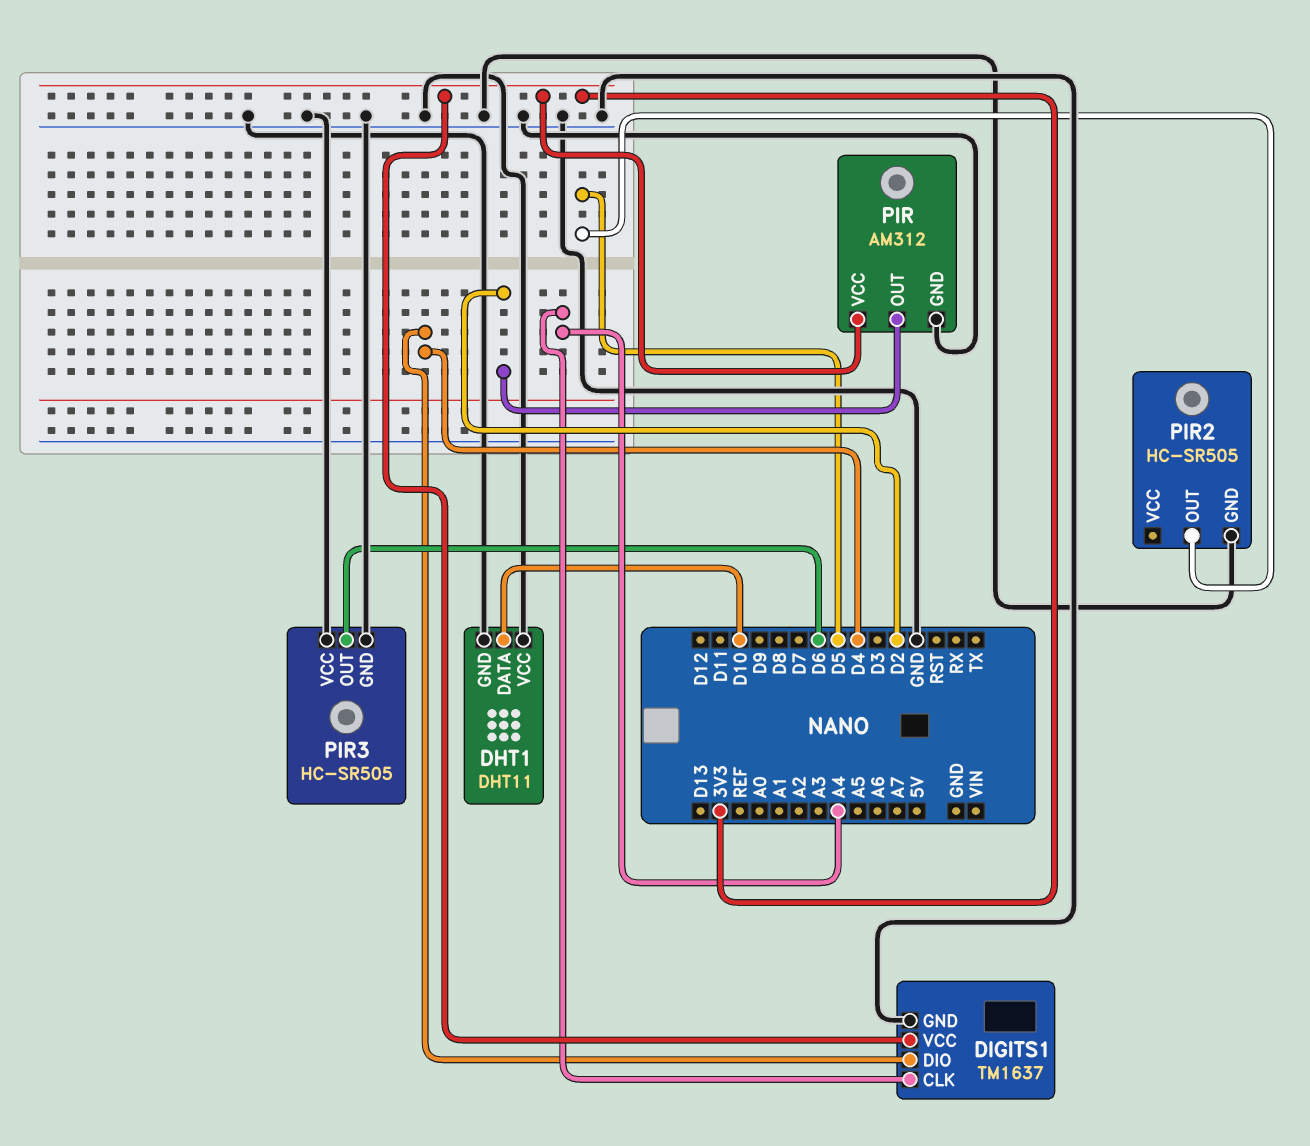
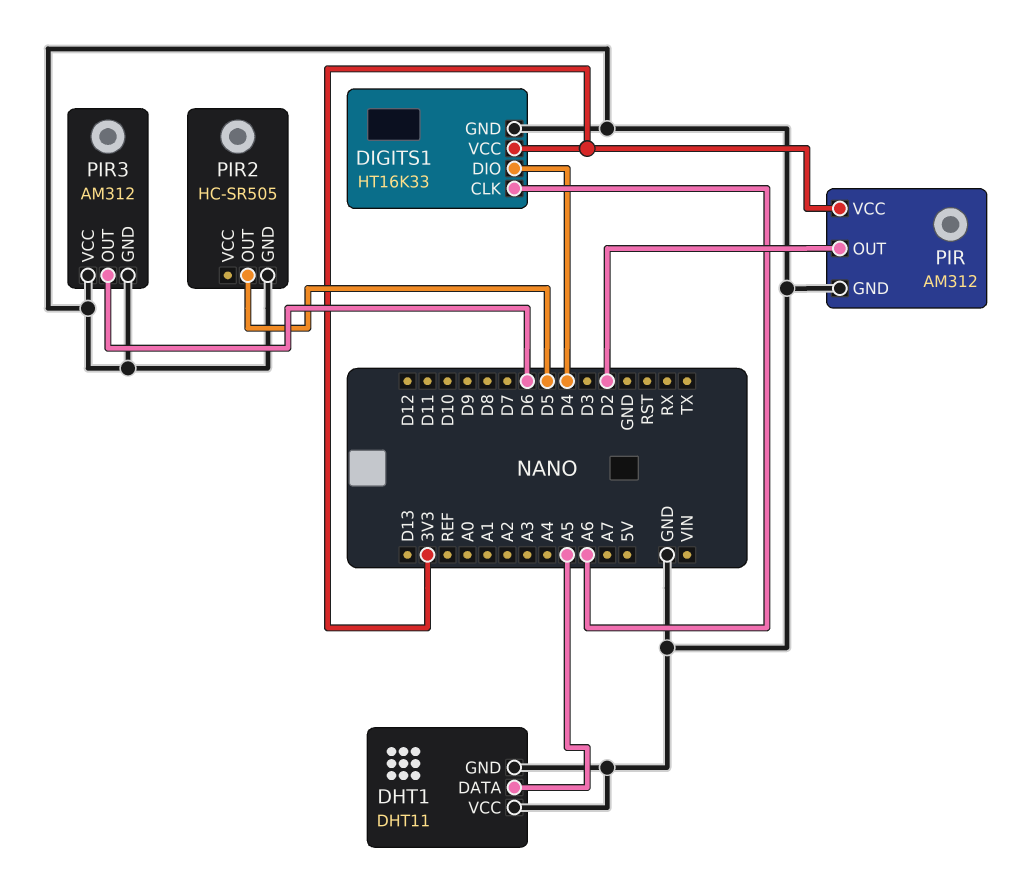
DHT1 pin DATA: D10 -> A5
DIGITS1: TM1637 -> HT16K33
DIGITS1 pin CLK: A4 -> A6
PIR3: HC-SR505 -> AM312

